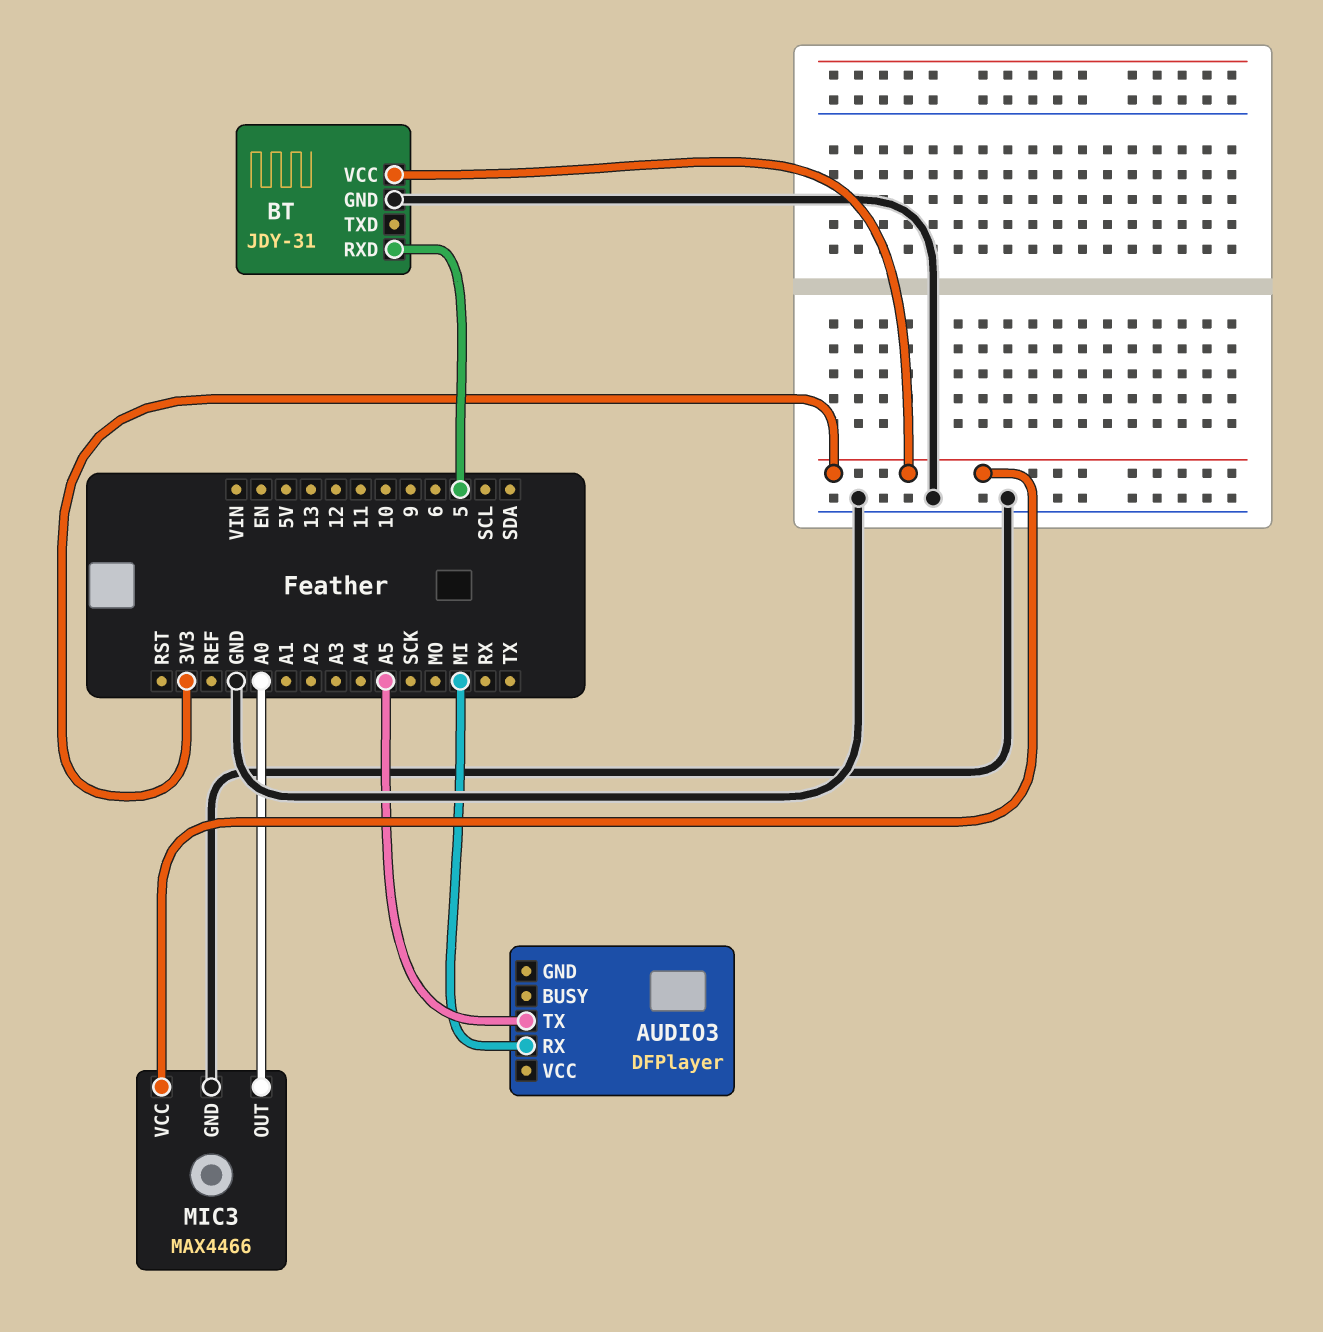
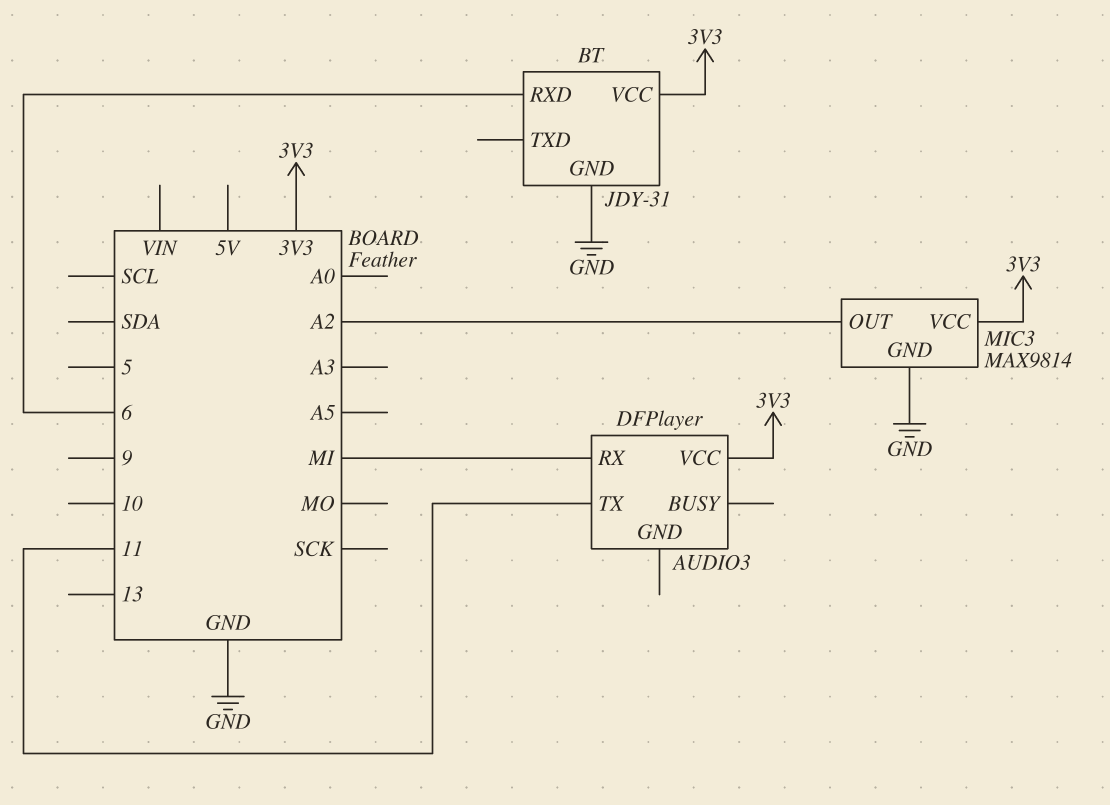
AUDIO3 pin TX: A5 -> 11
AUDIO3 pin VCC: none -> 3V3
BT pin RXD: 5 -> 6
MIC3: MAX4466 -> MAX9814
MIC3 pin OUT: A0 -> A2

